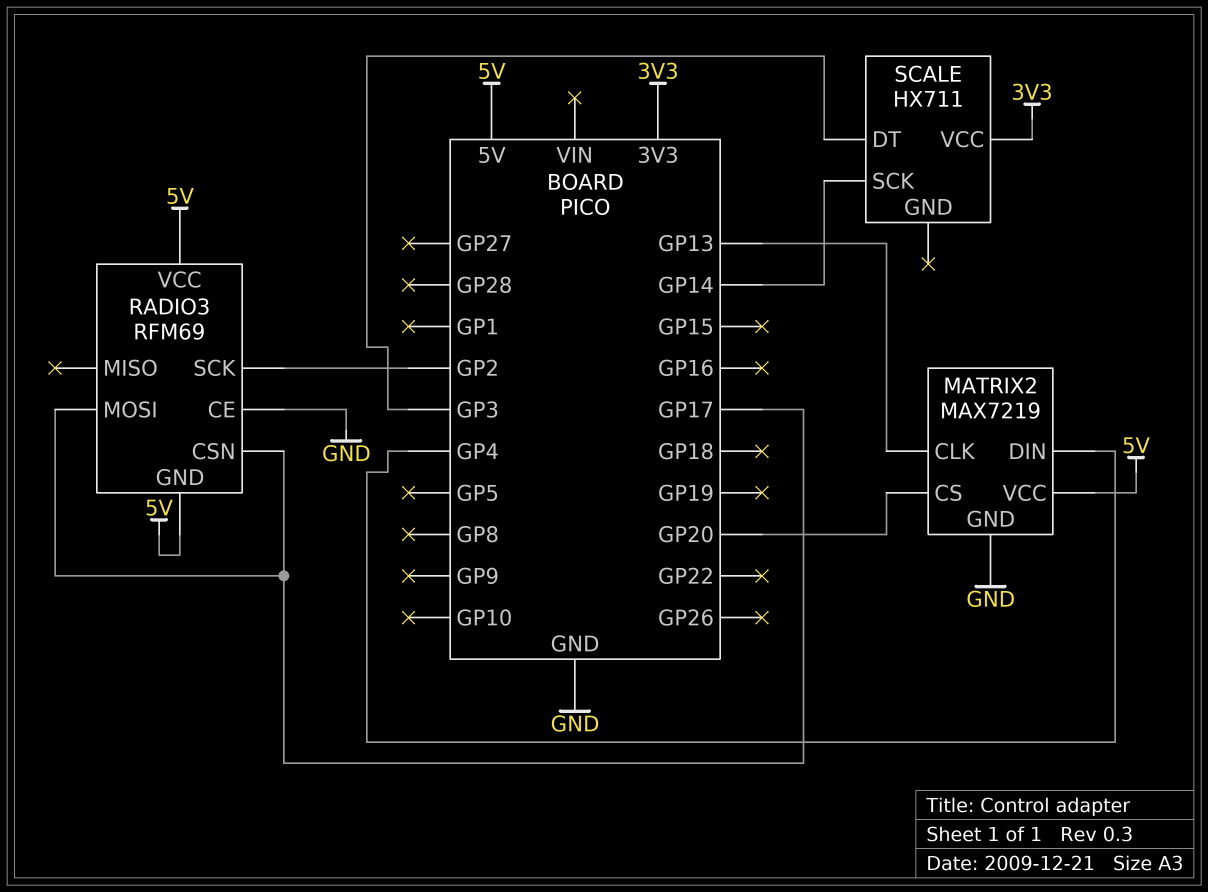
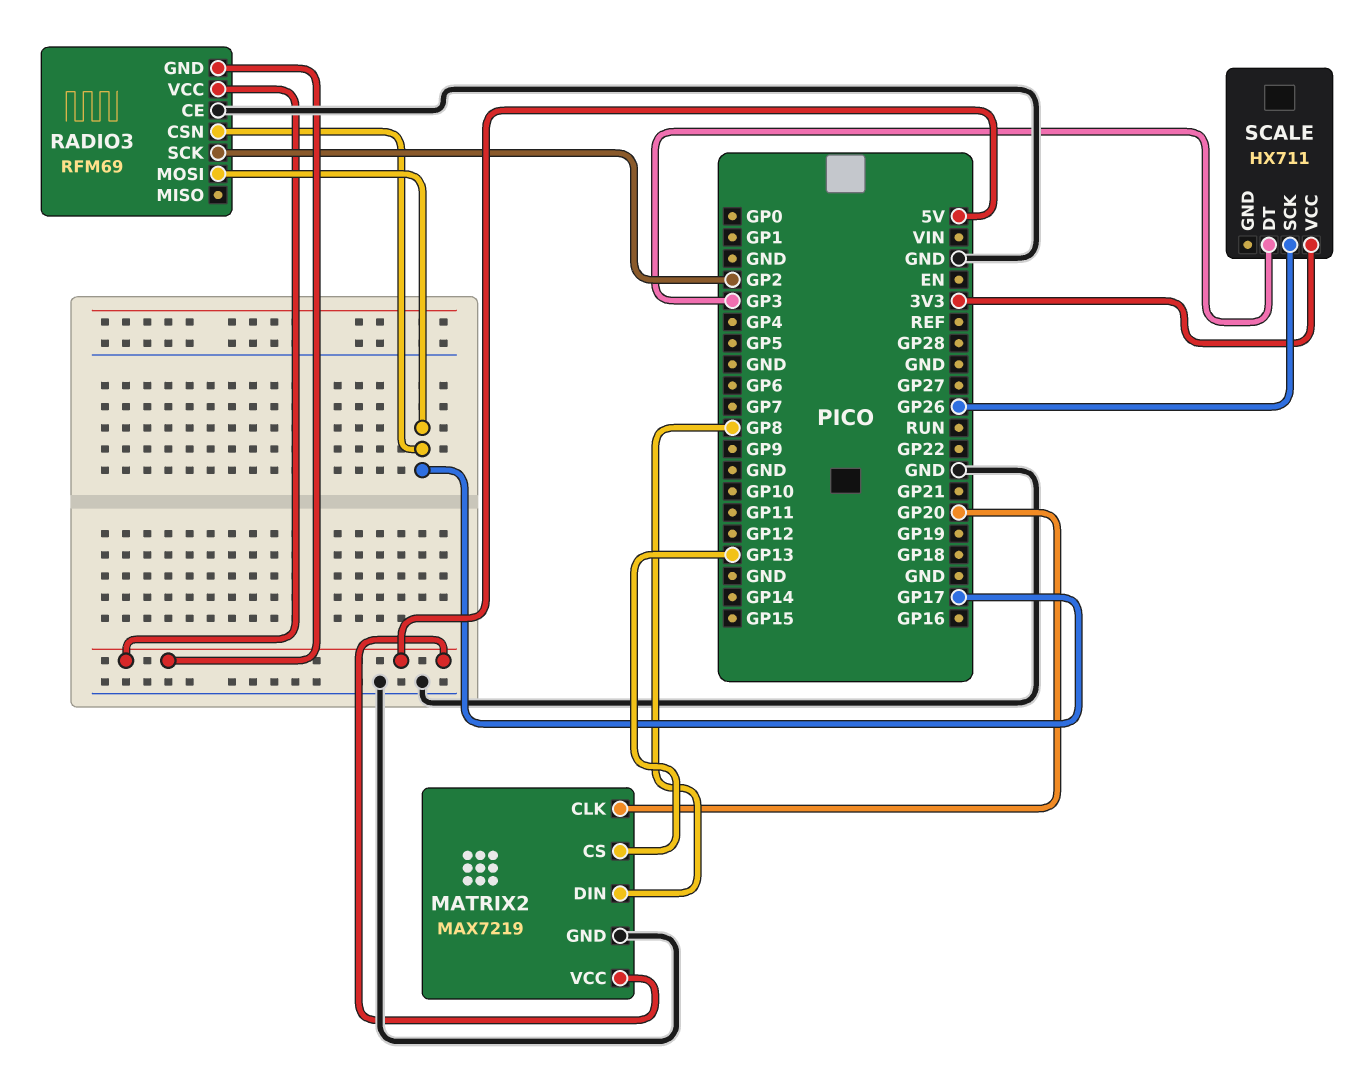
MATRIX2 pin CLK: GP13 -> GP20
MATRIX2 pin CS: GP20 -> GP13
MATRIX2 pin DIN: GP4 -> GP8
SCALE pin SCK: GP14 -> GP26

